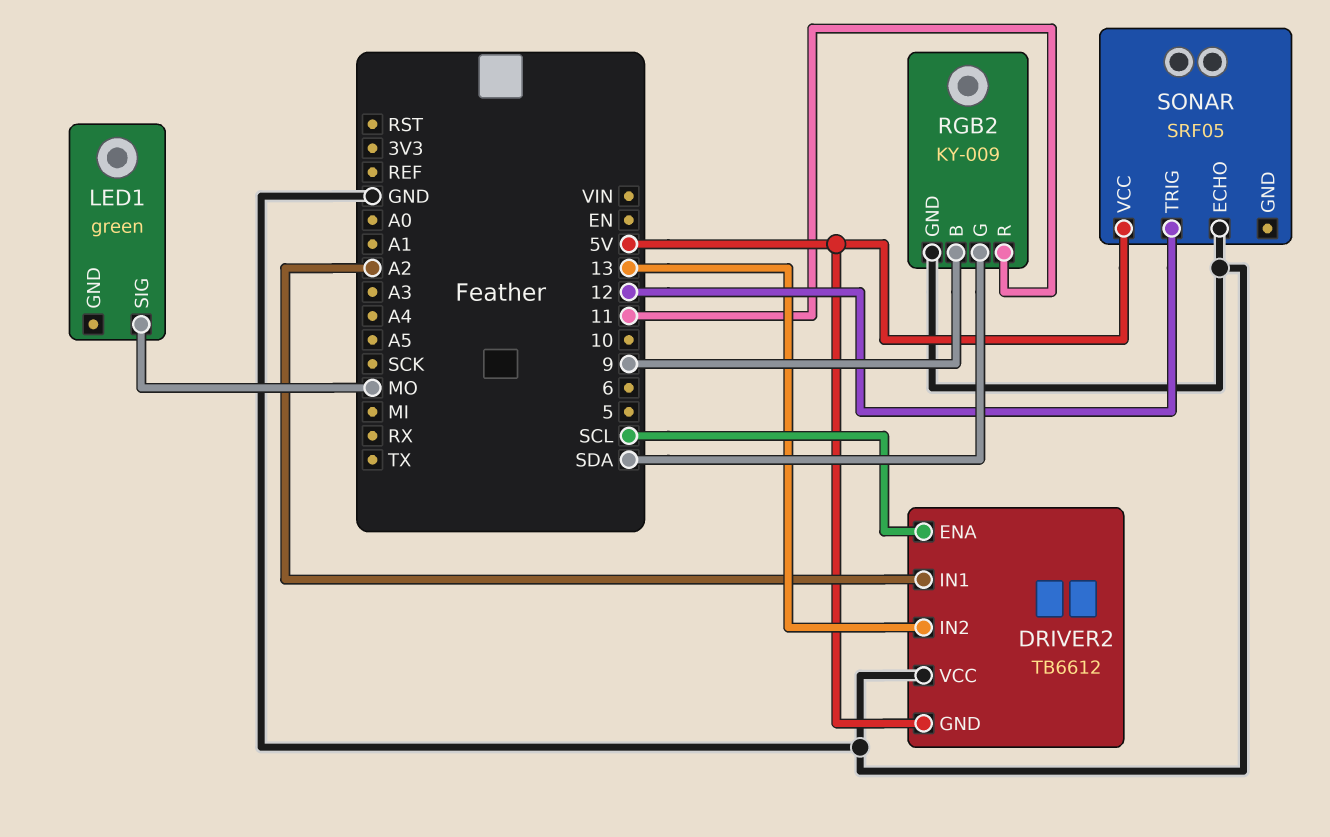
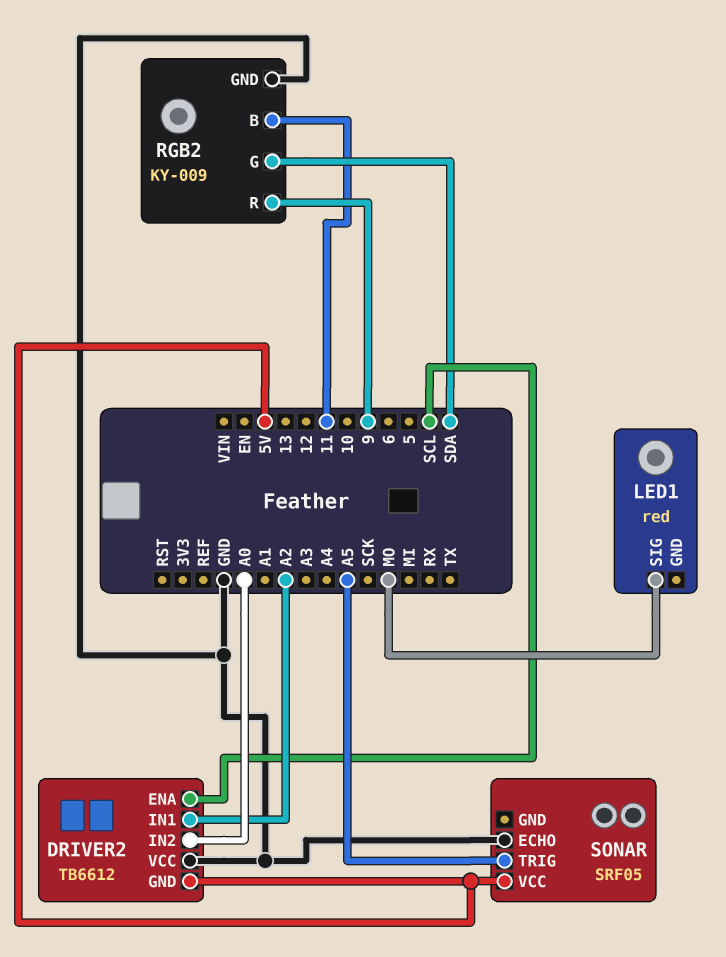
DRIVER2 pin IN2: 13 -> A0
LED1: green -> red
RGB2 pin B: 9 -> 11
RGB2 pin R: 11 -> 9
SONAR pin TRIG: 12 -> A5

